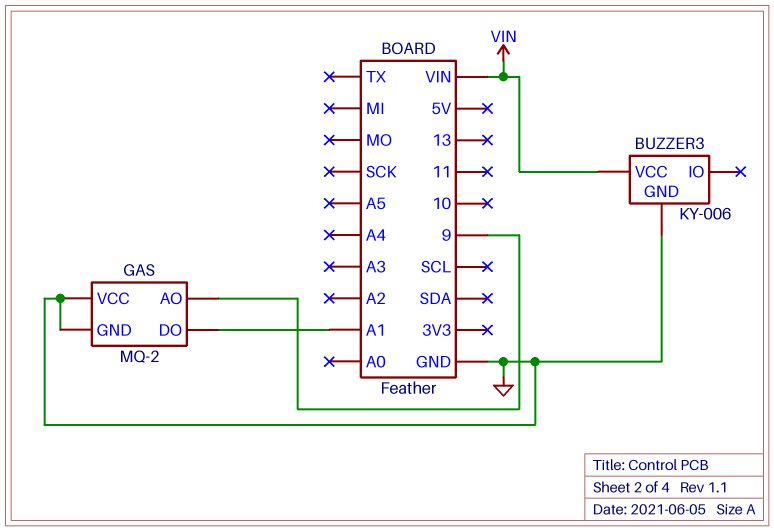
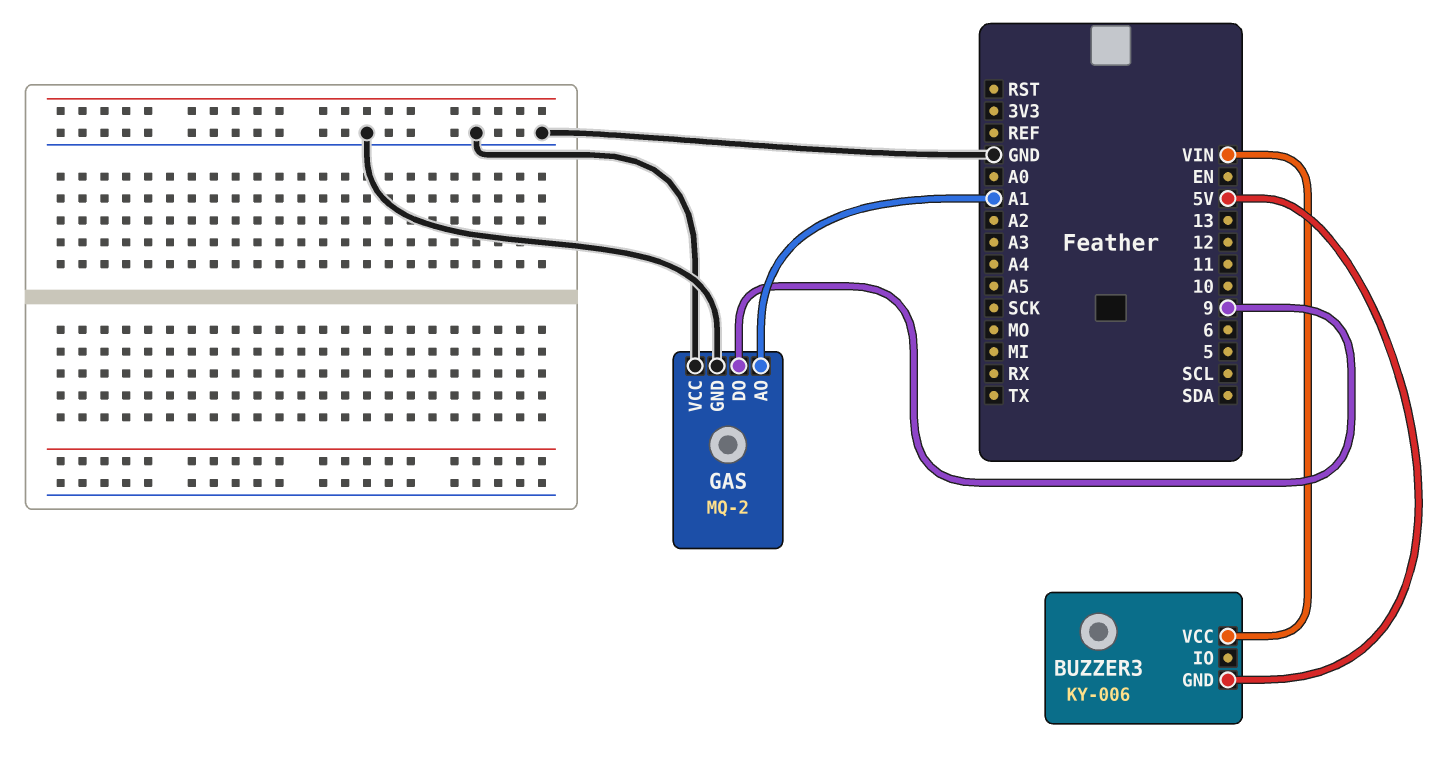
BUZZER3 pin GND: GND -> 5V
GAS pin AO: 9 -> A1
GAS pin DO: A1 -> 9

